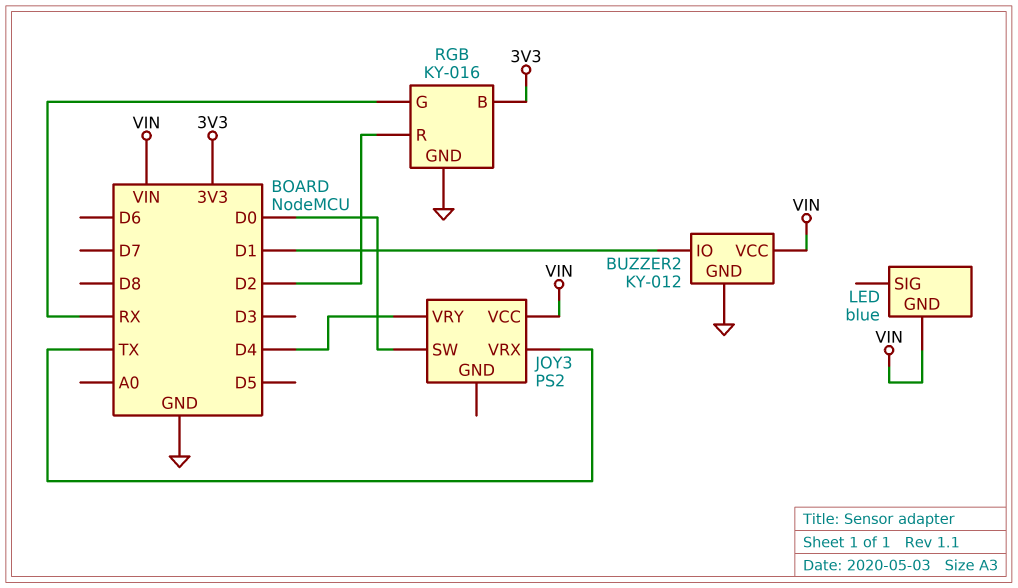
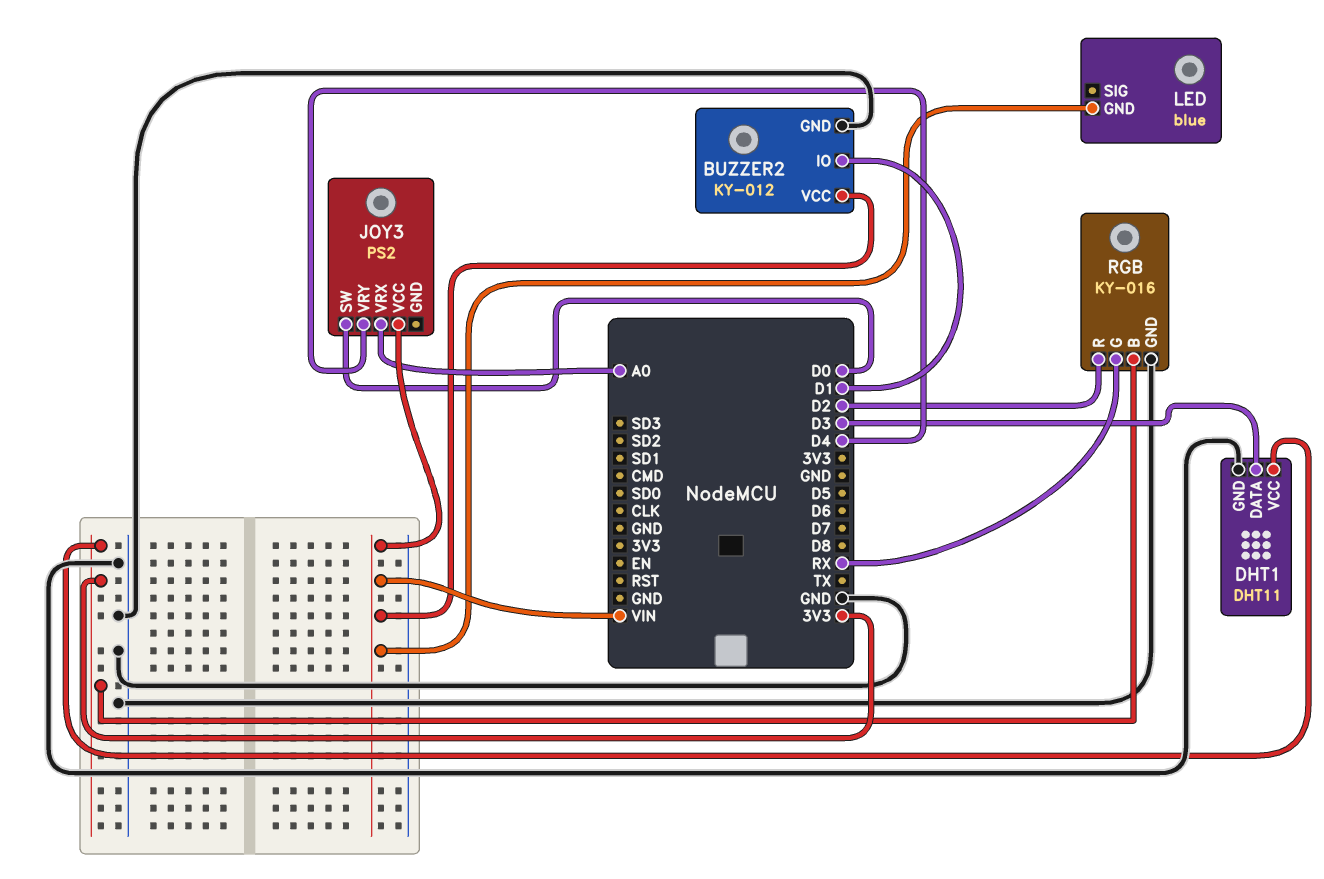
DHT1: none -> DHT11
DHT1 pin DATA: none -> D3
DHT1 pin GND: none -> GND
DHT1 pin VCC: none -> 3V3
JOY3 pin VRX: TX -> A0

